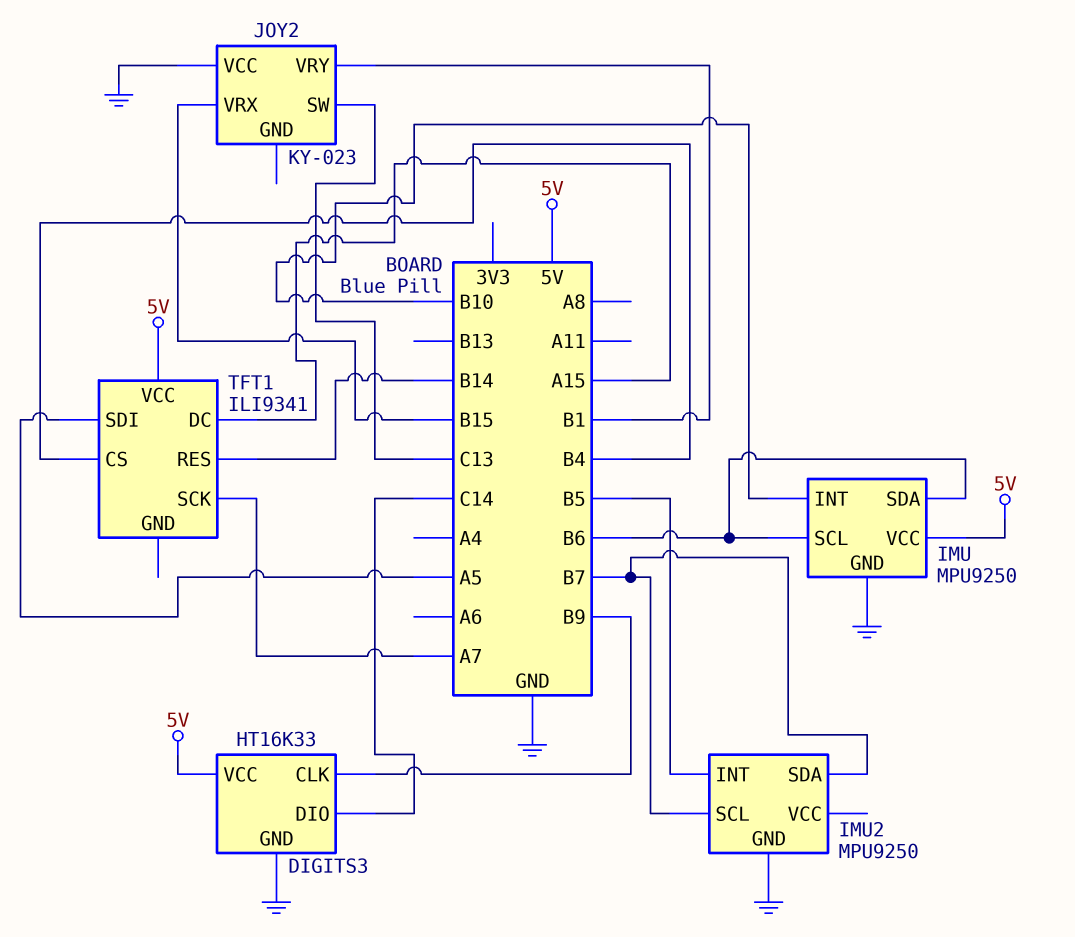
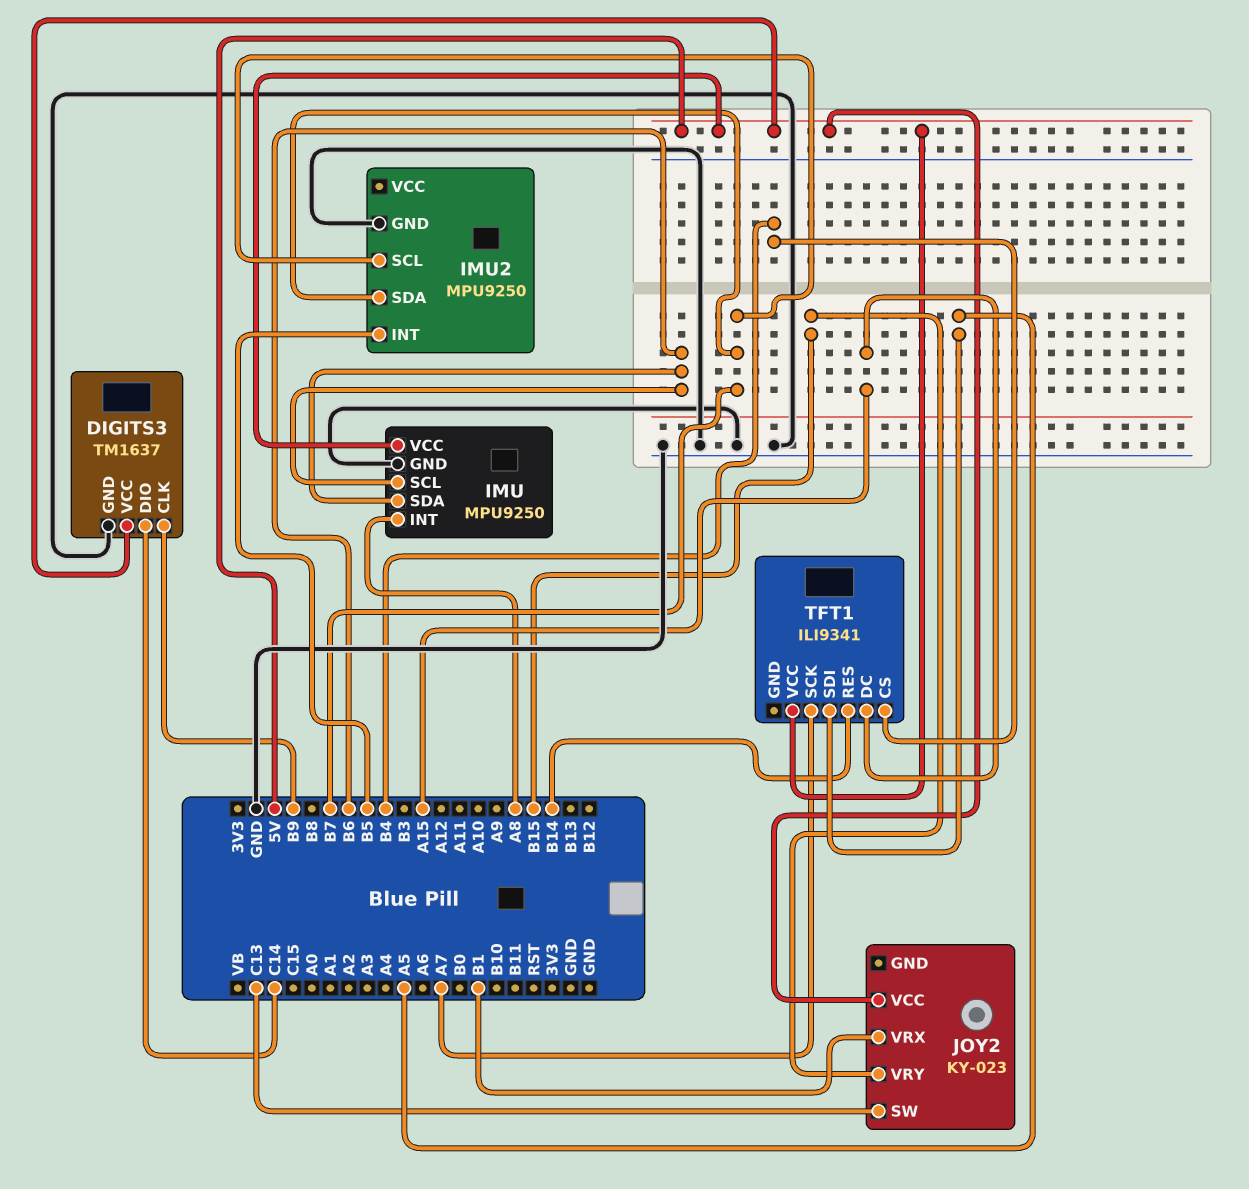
DIGITS3: HT16K33 -> TM1637
IMU pin INT: B10 -> A8
JOY2 pin VCC: GND -> 5V
JOY2 pin VRX: B15 -> B1
JOY2 pin VRY: B1 -> B15

